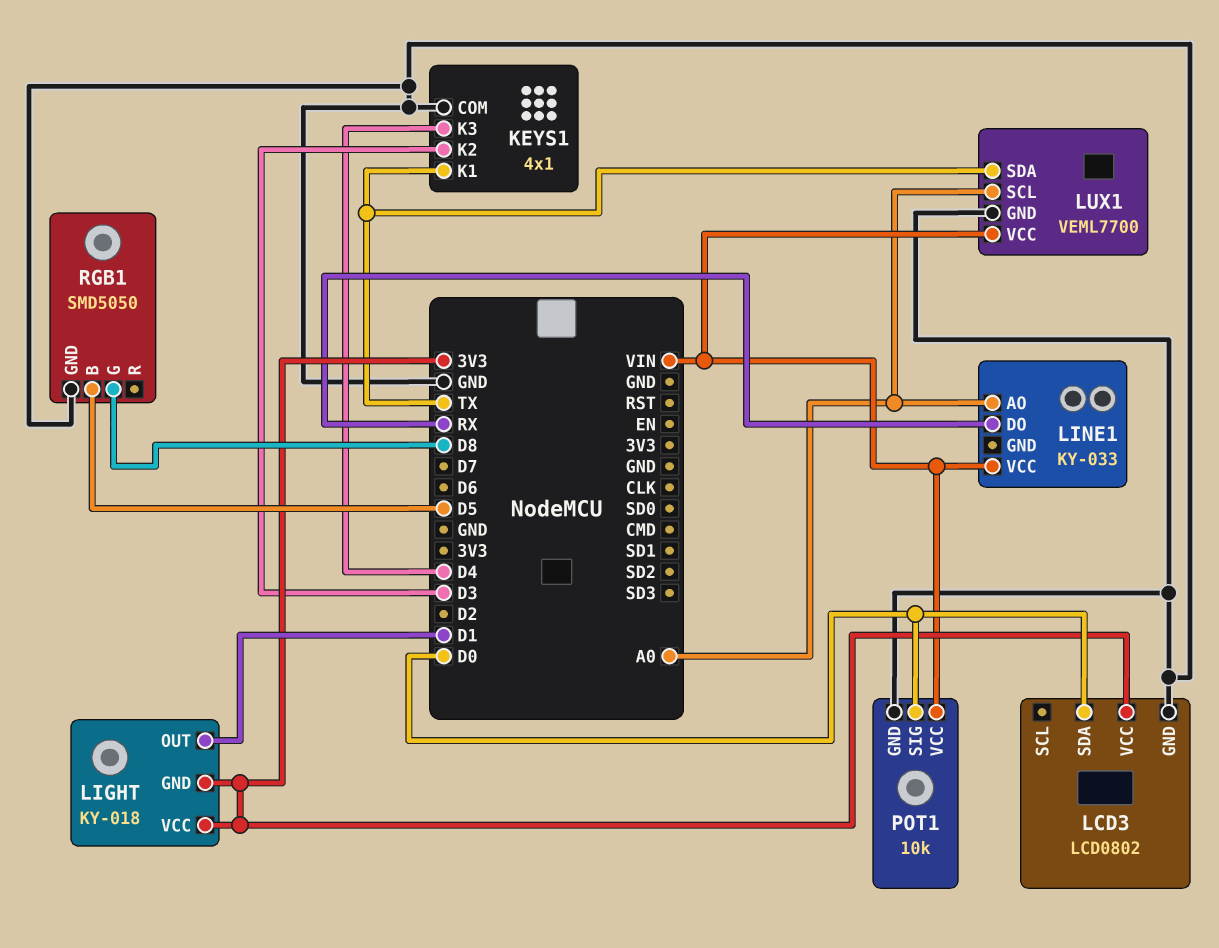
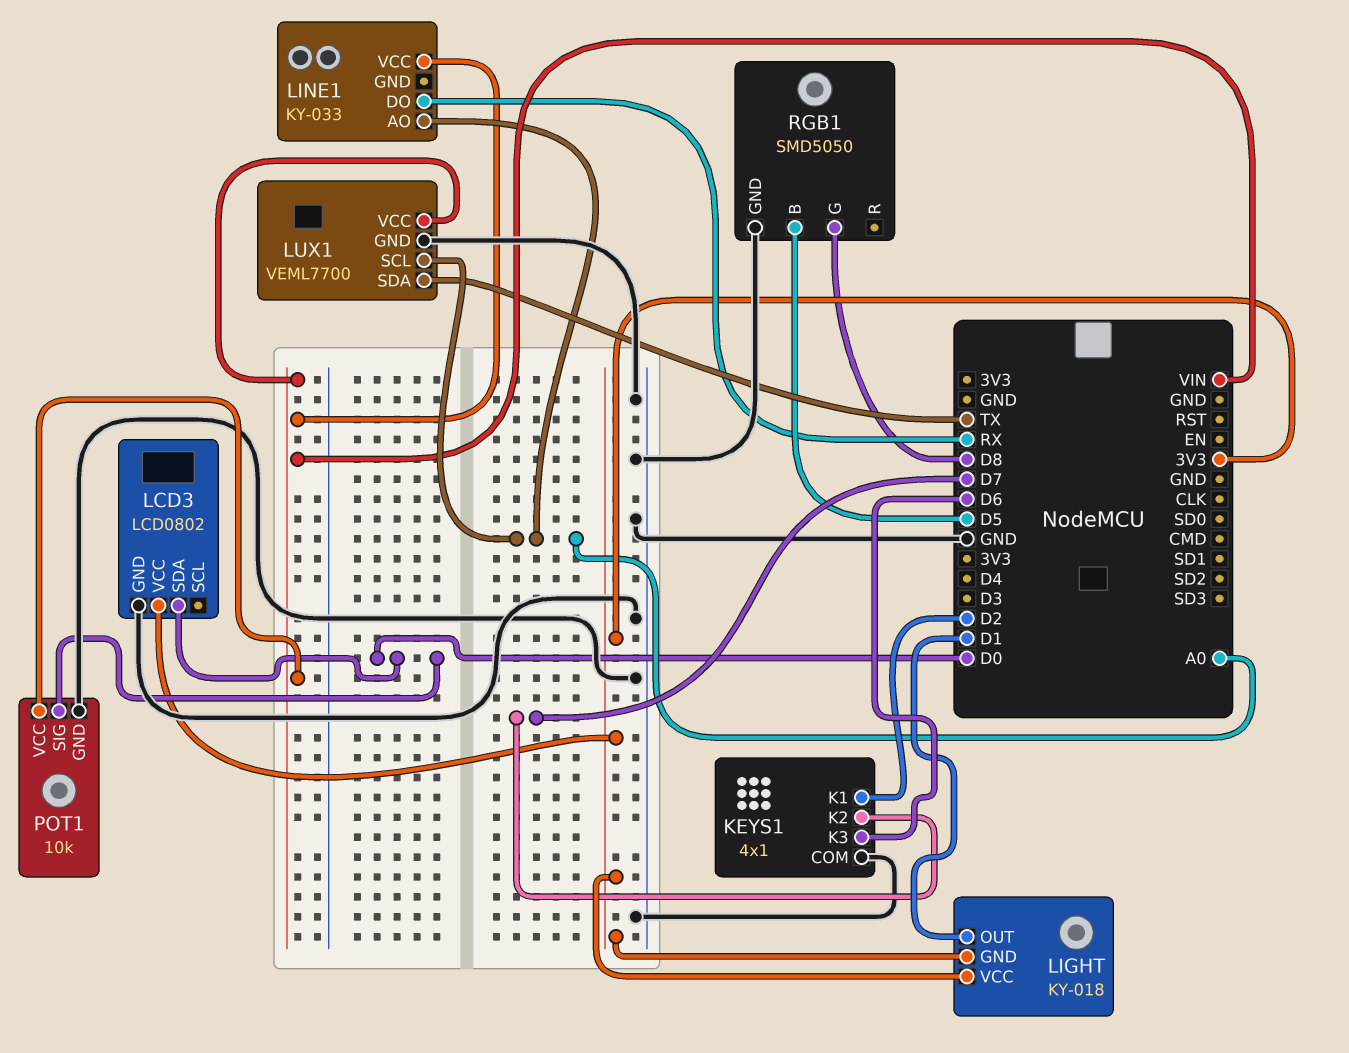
KEYS1 pin K1: TX -> D2
KEYS1 pin K2: D3 -> D7
KEYS1 pin K3: D4 -> D6

